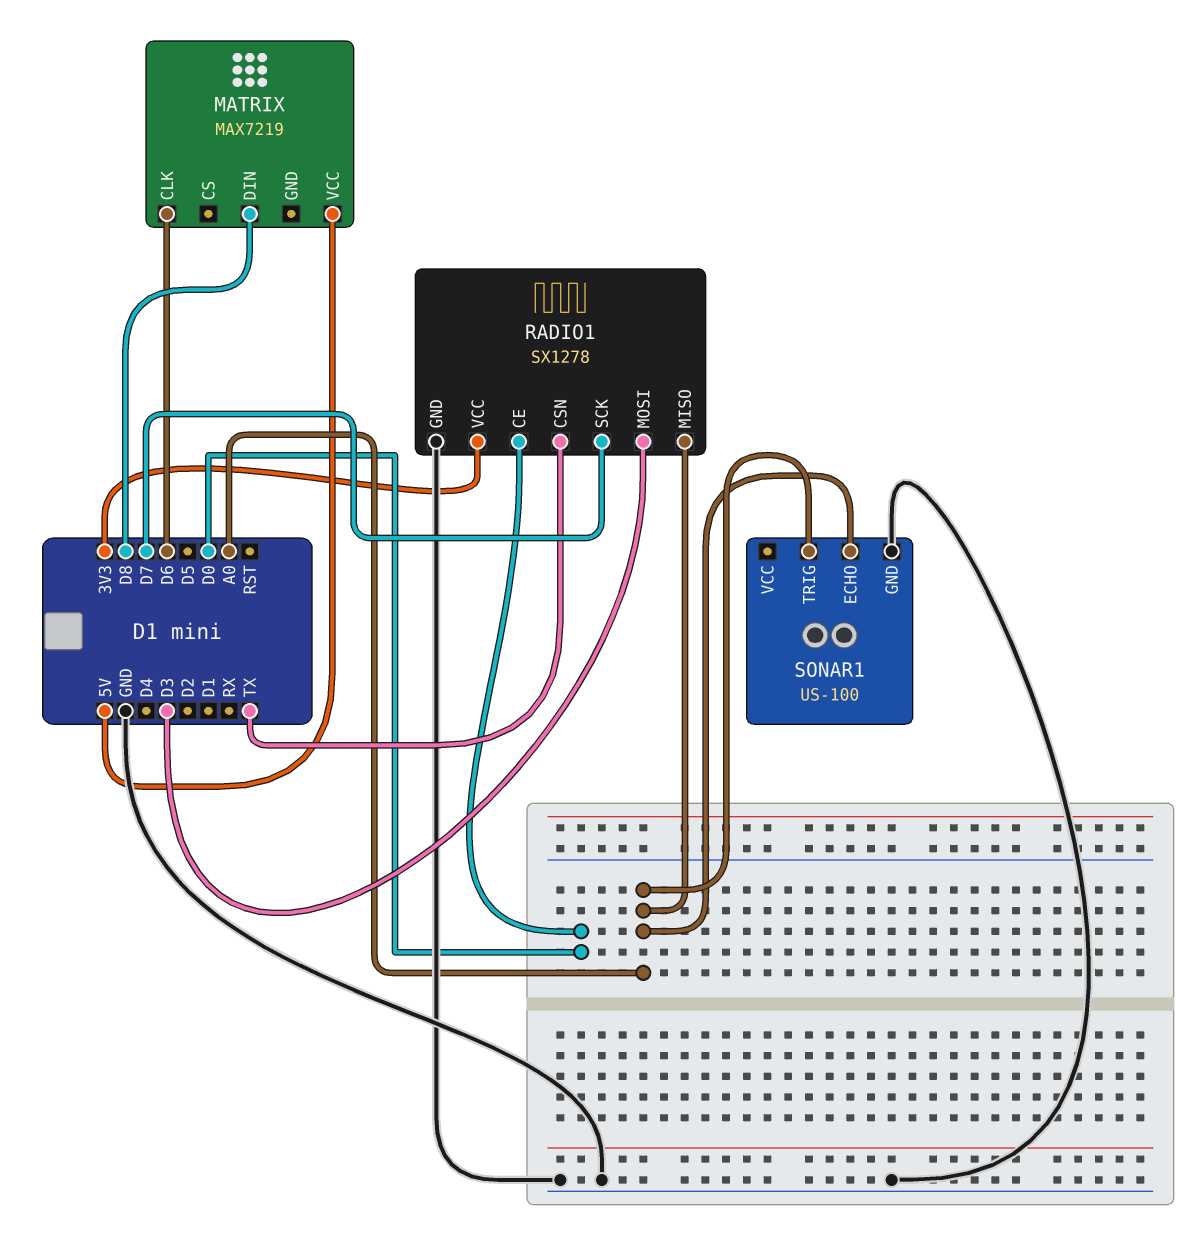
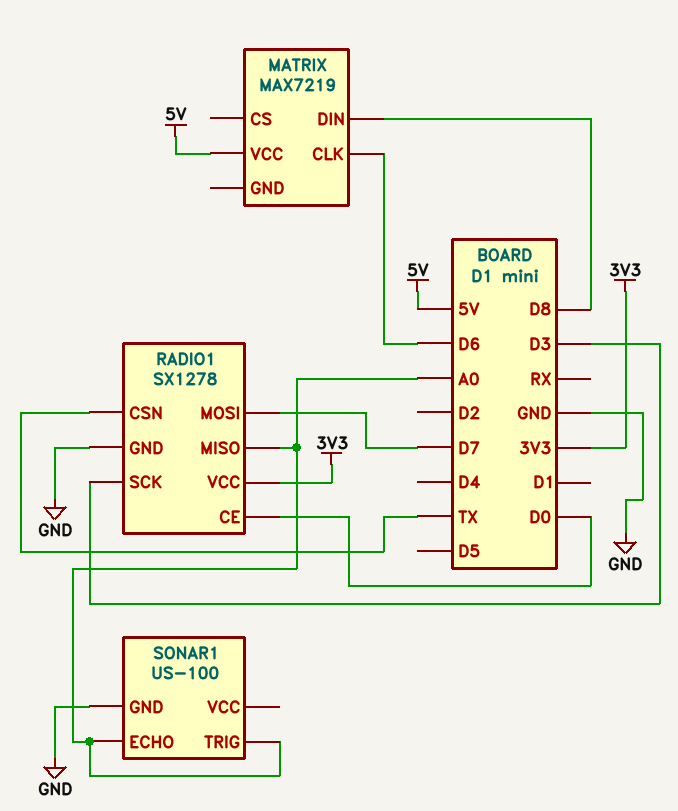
RADIO1 pin MOSI: D3 -> D7
RADIO1 pin SCK: D7 -> D3

